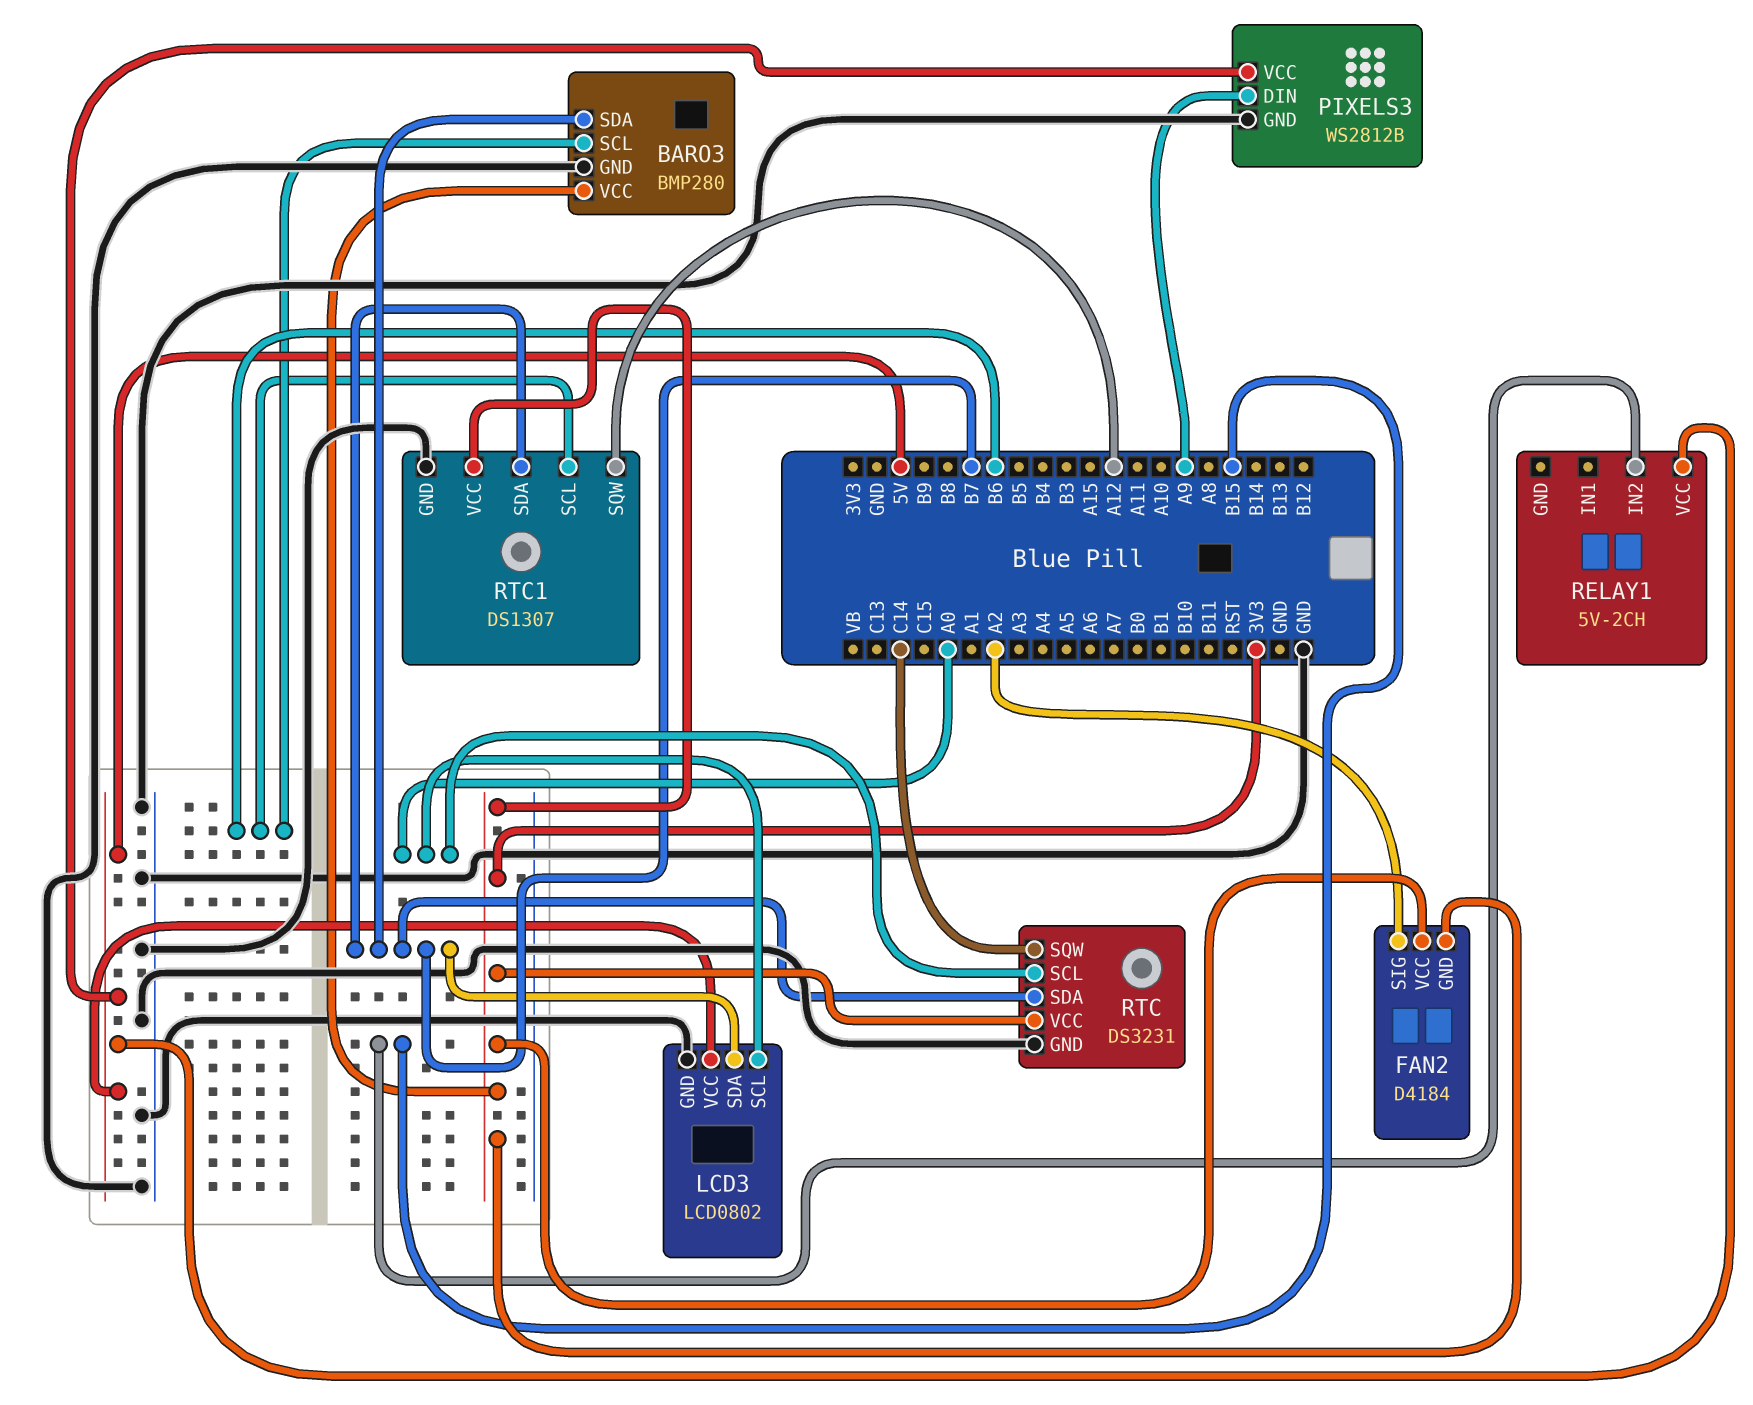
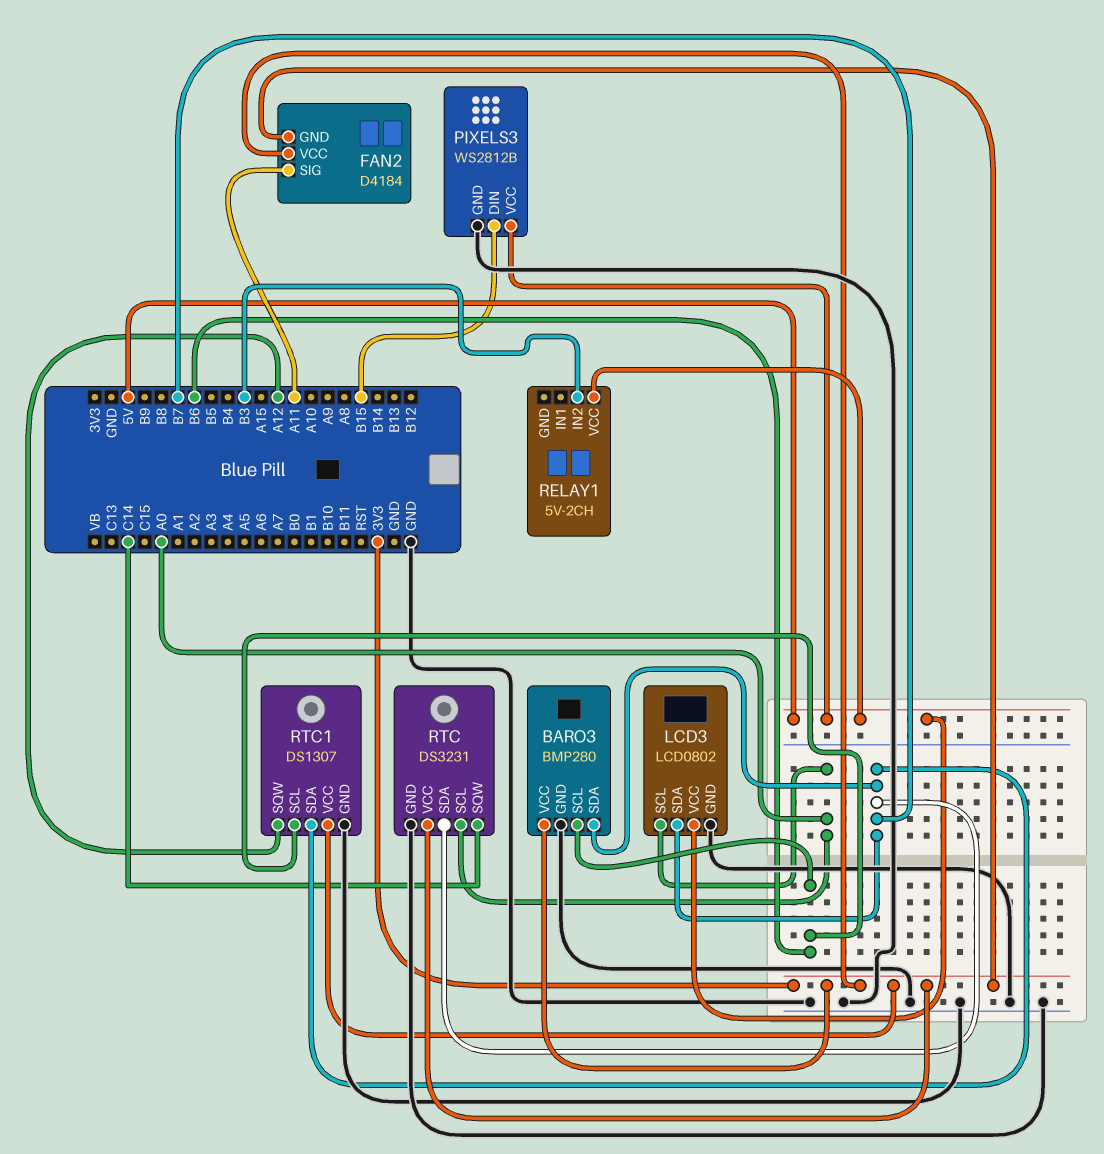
FAN2 pin SIG: A2 -> A11
PIXELS3 pin DIN: A9 -> B15
RELAY1 pin IN2: B15 -> B3

